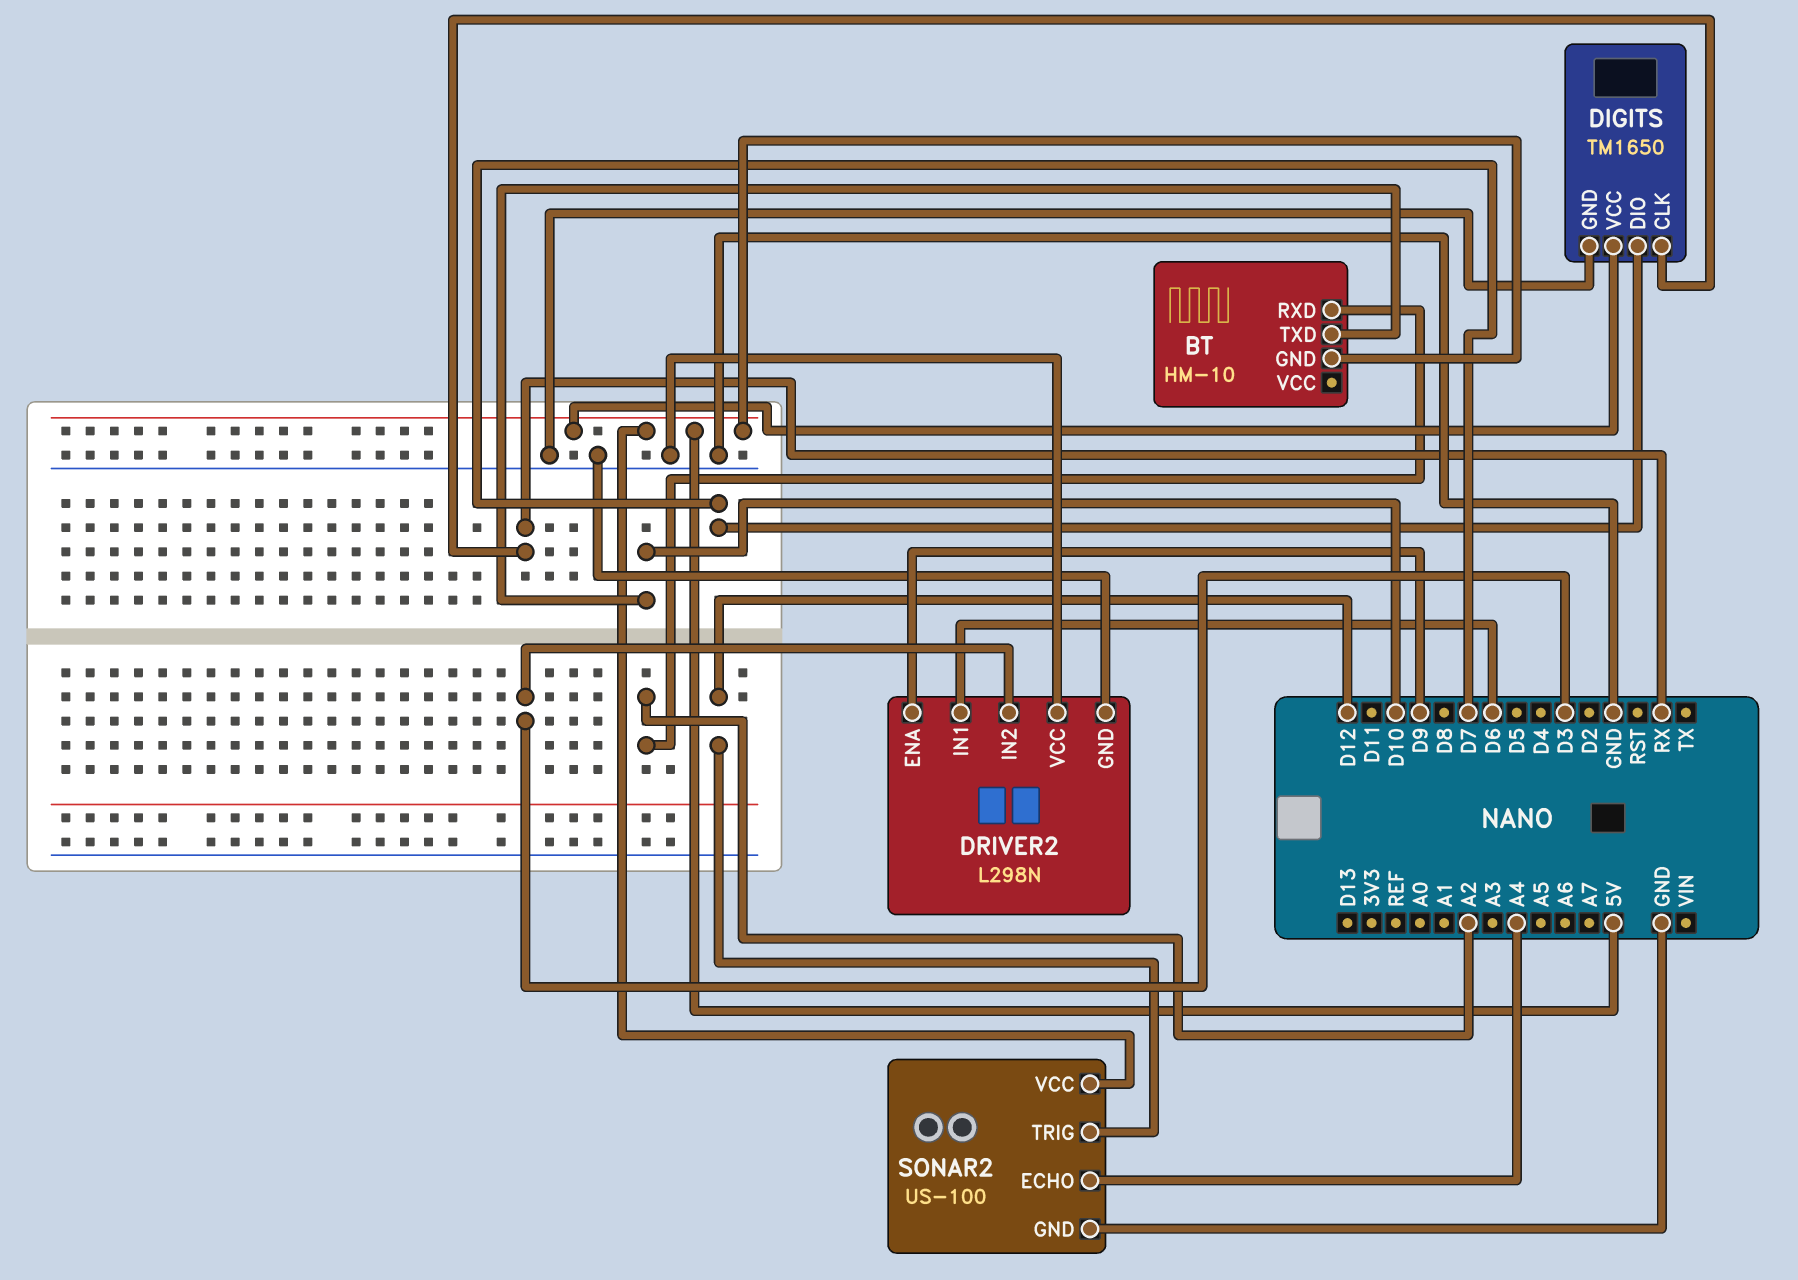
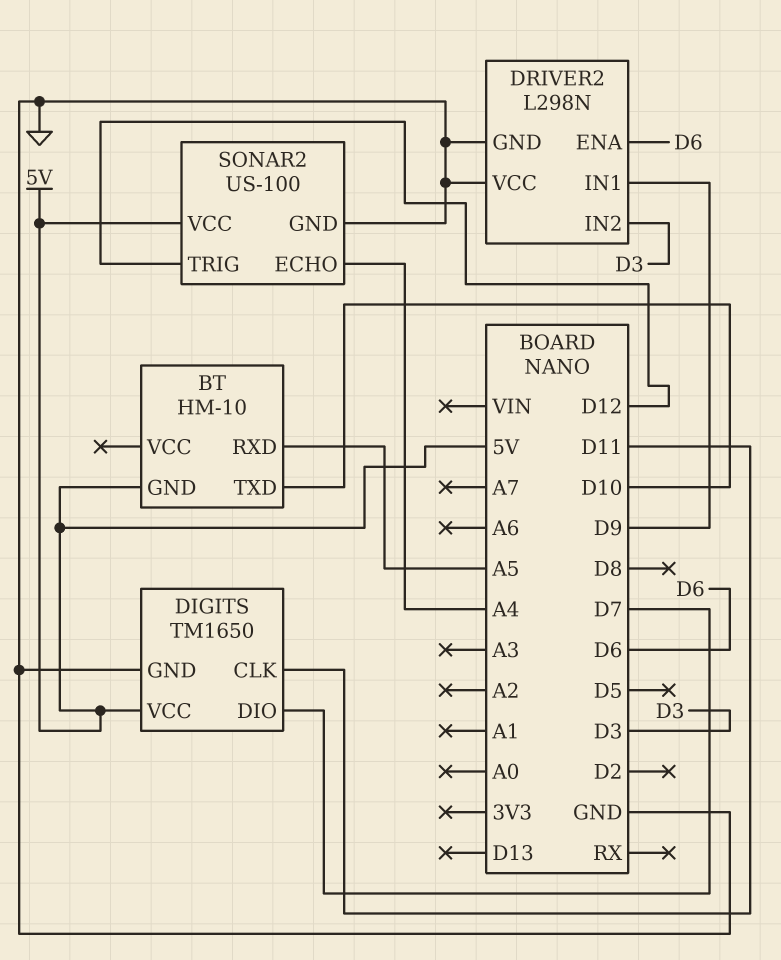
BT pin RXD: A2 -> A5
DIGITS pin CLK: RX -> D11
DRIVER2 pin ENA: D9 -> D6
DRIVER2 pin IN1: D6 -> D9

